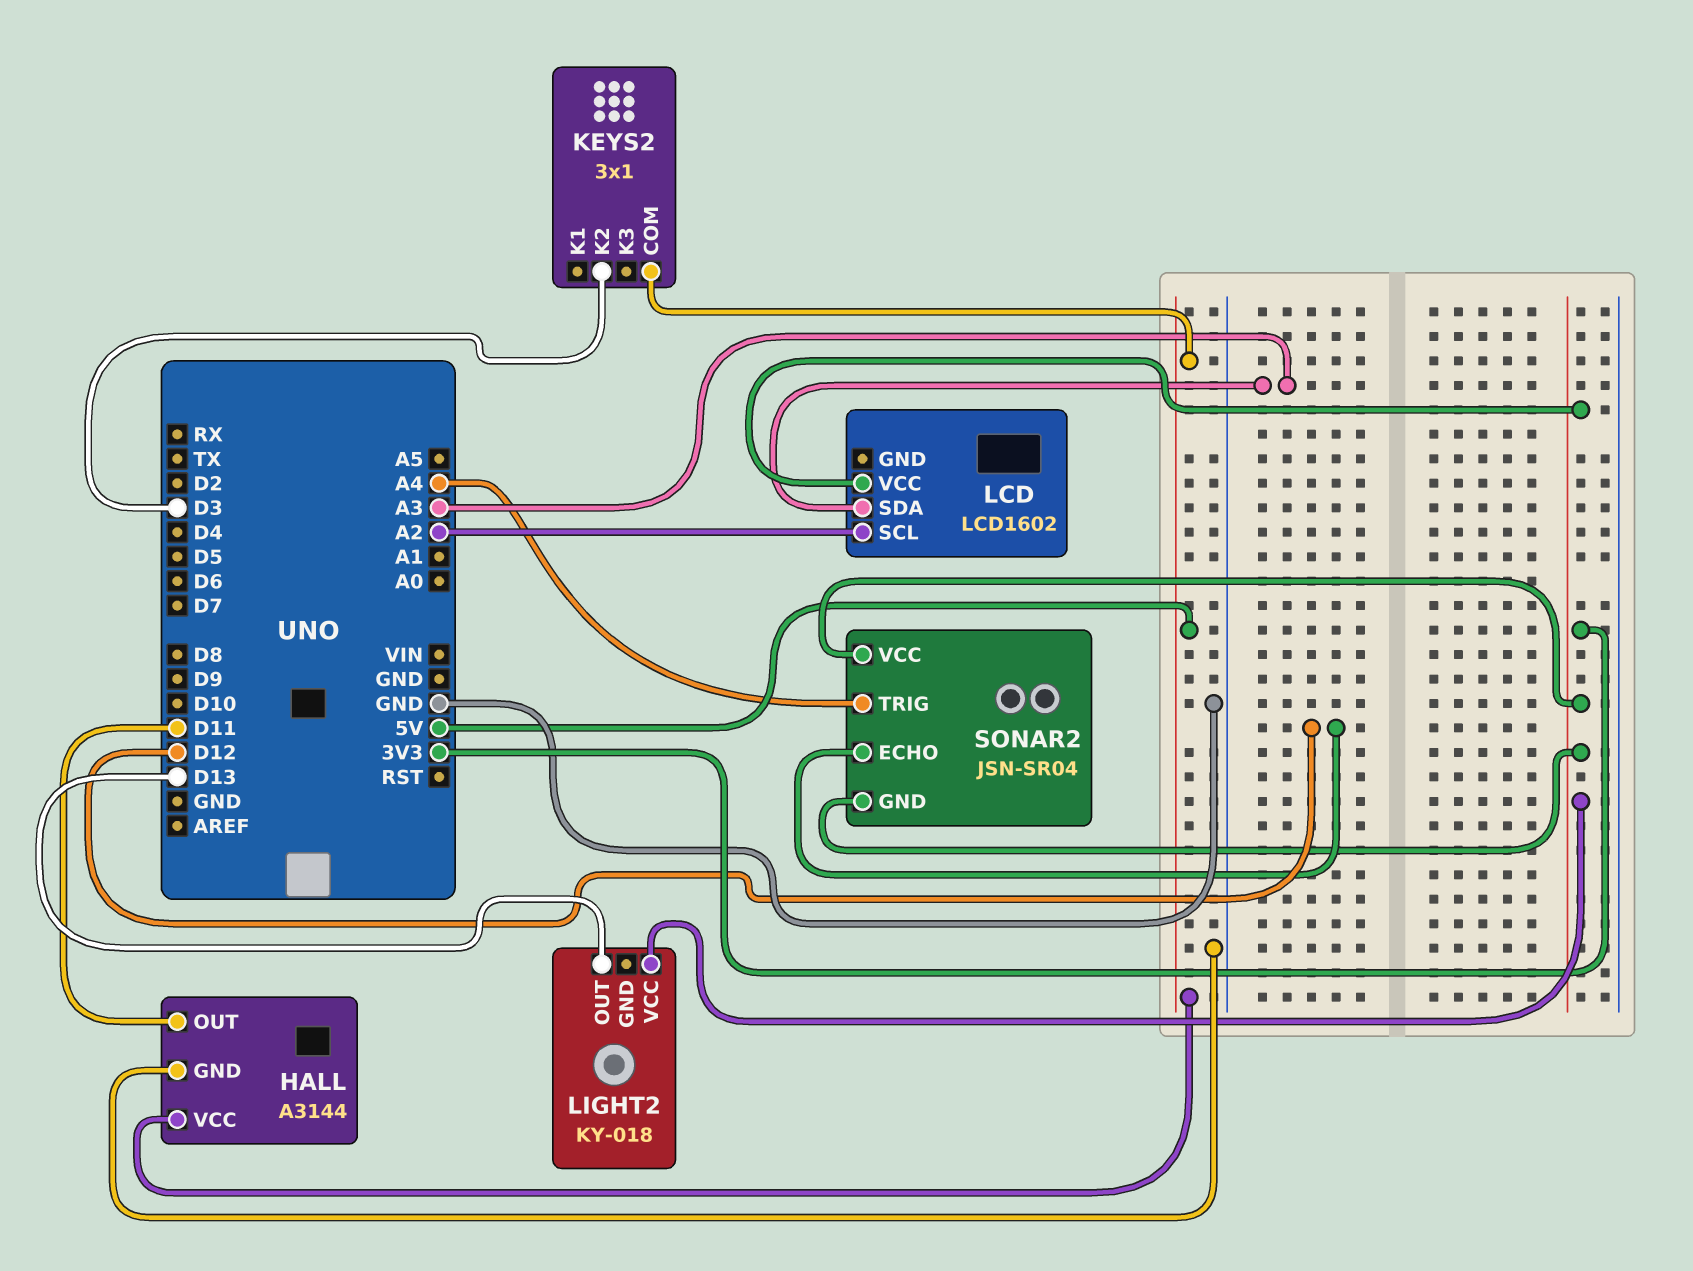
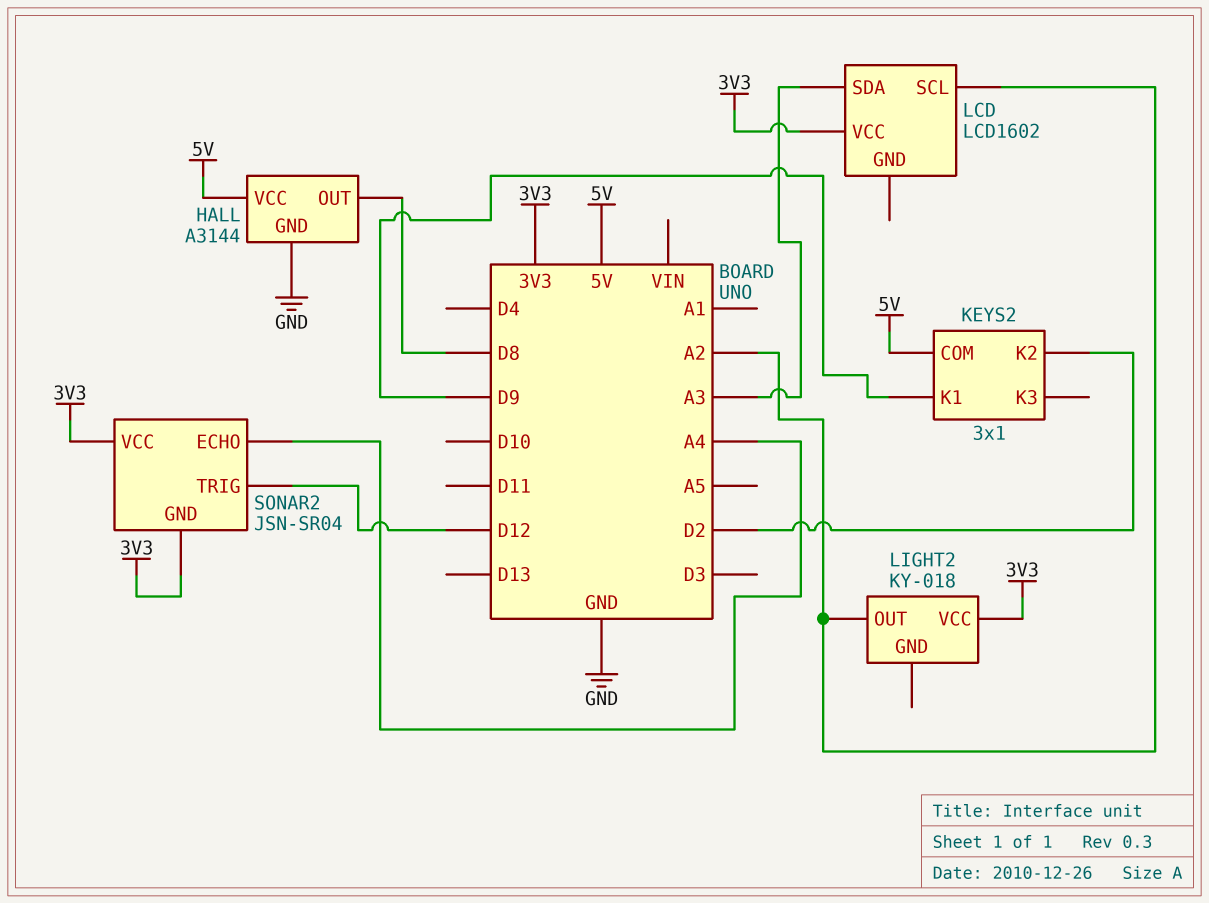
HALL pin OUT: D11 -> D8
KEYS2 pin K1: none -> D9
KEYS2 pin K2: D3 -> D2
LIGHT2 pin OUT: D13 -> A2
SONAR2 pin ECHO: D12 -> A4
SONAR2 pin TRIG: A4 -> D12

